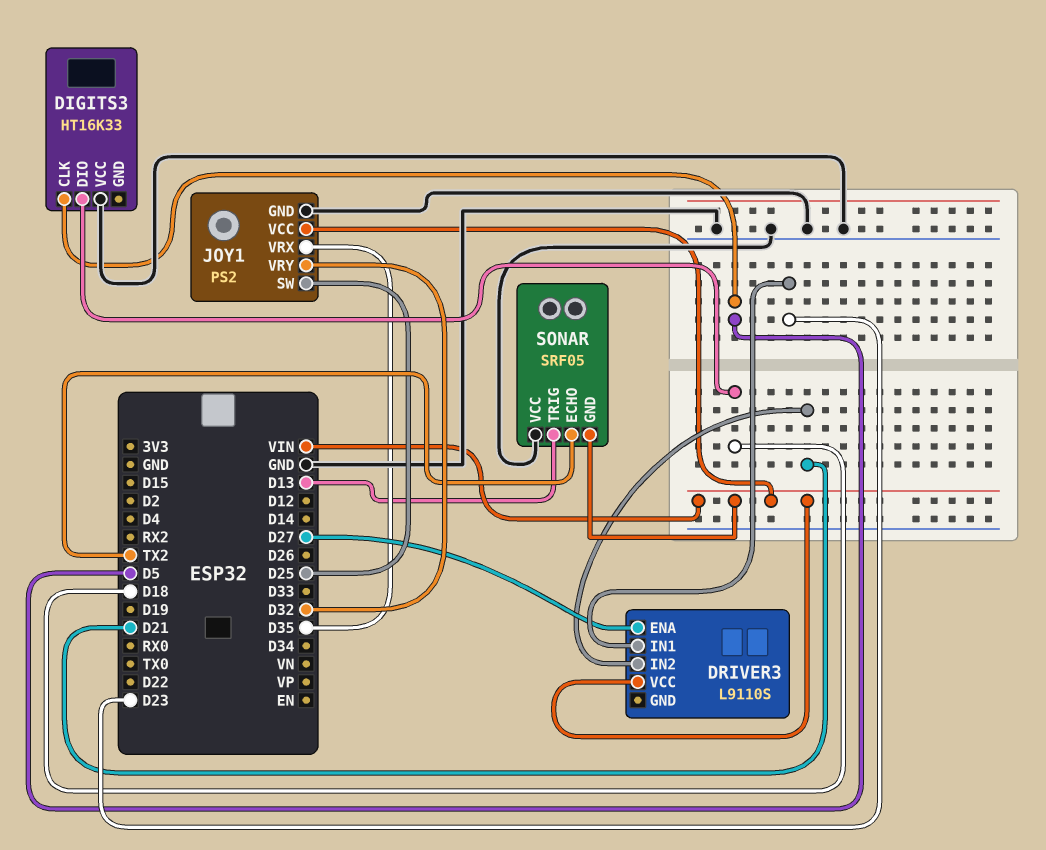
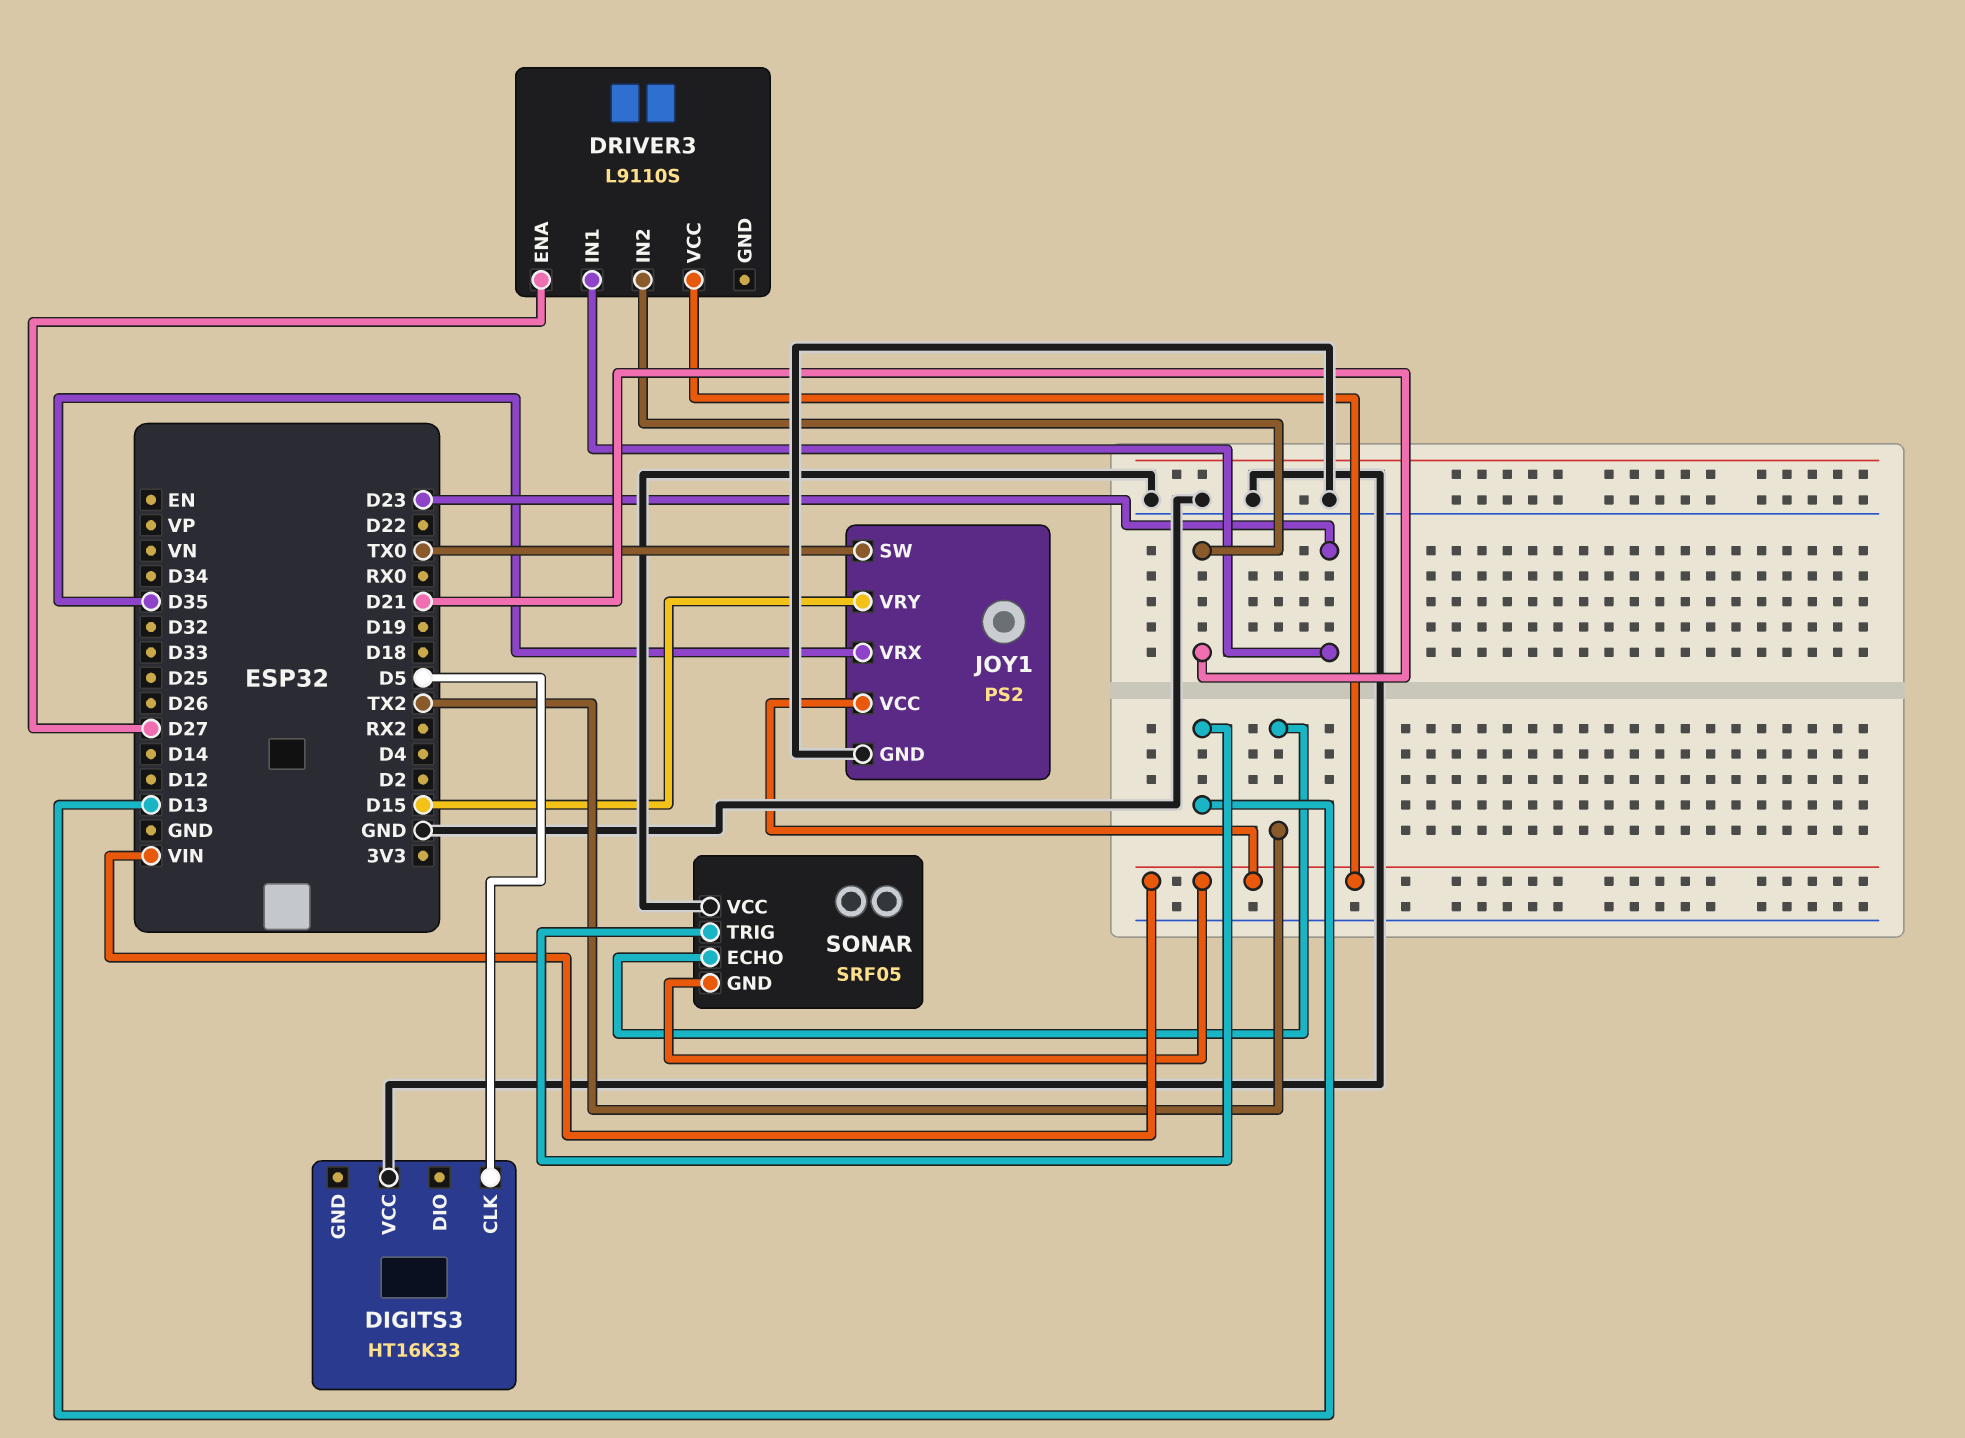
DIGITS3 pin DIO: D18 -> none
JOY1 pin SW: D25 -> TX0
JOY1 pin VRY: D32 -> D15

